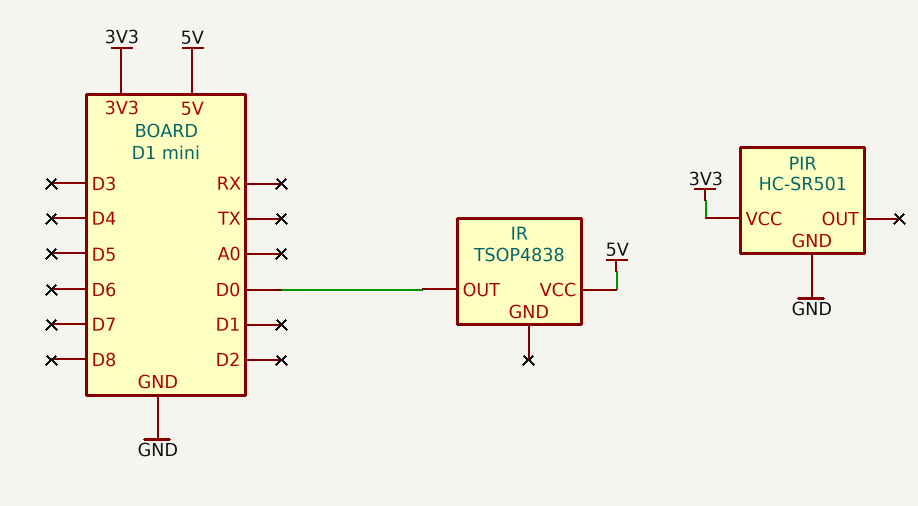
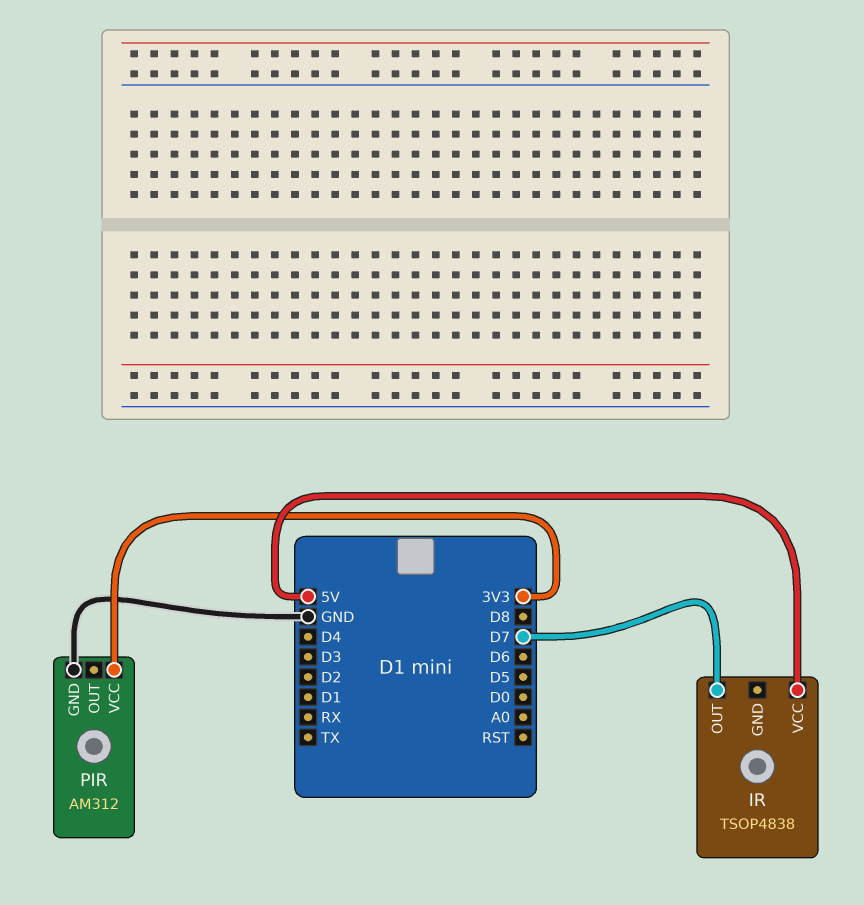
IR pin OUT: D0 -> D7
PIR: HC-SR501 -> AM312

